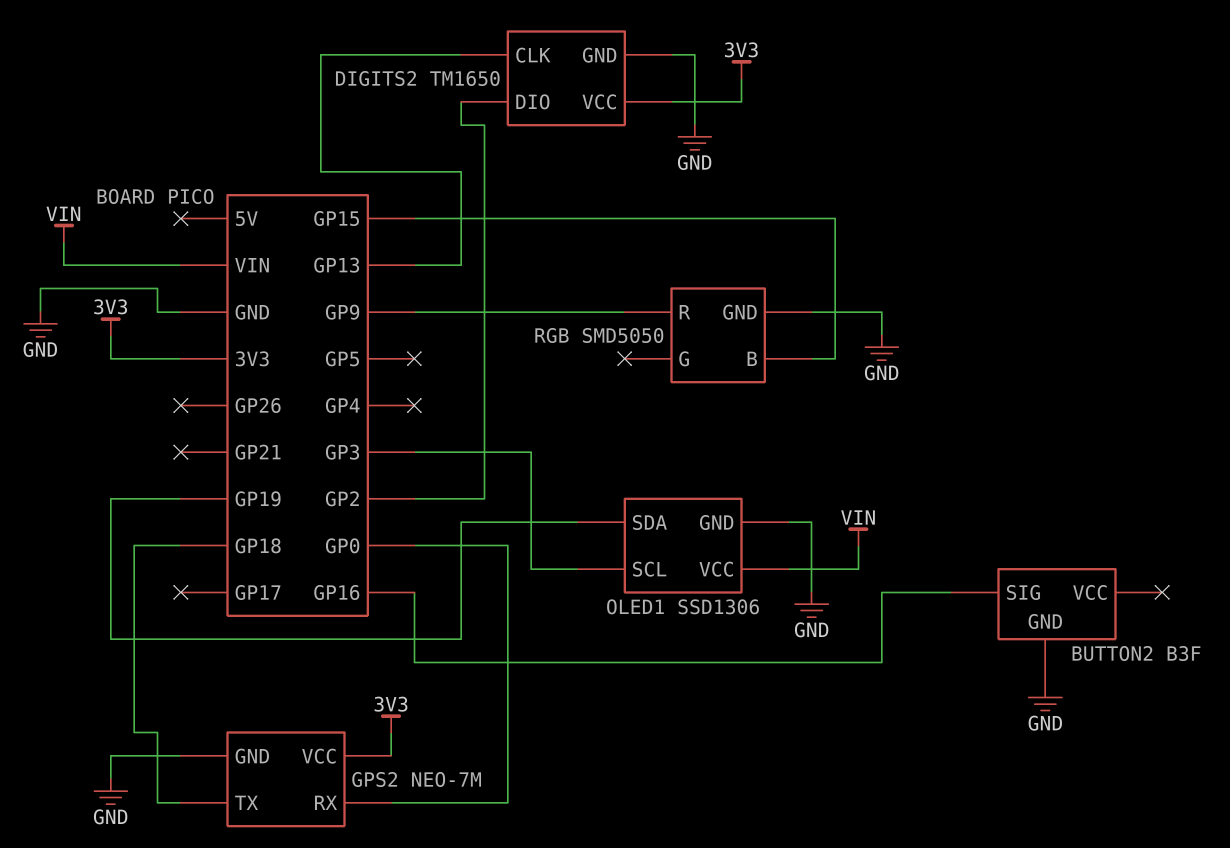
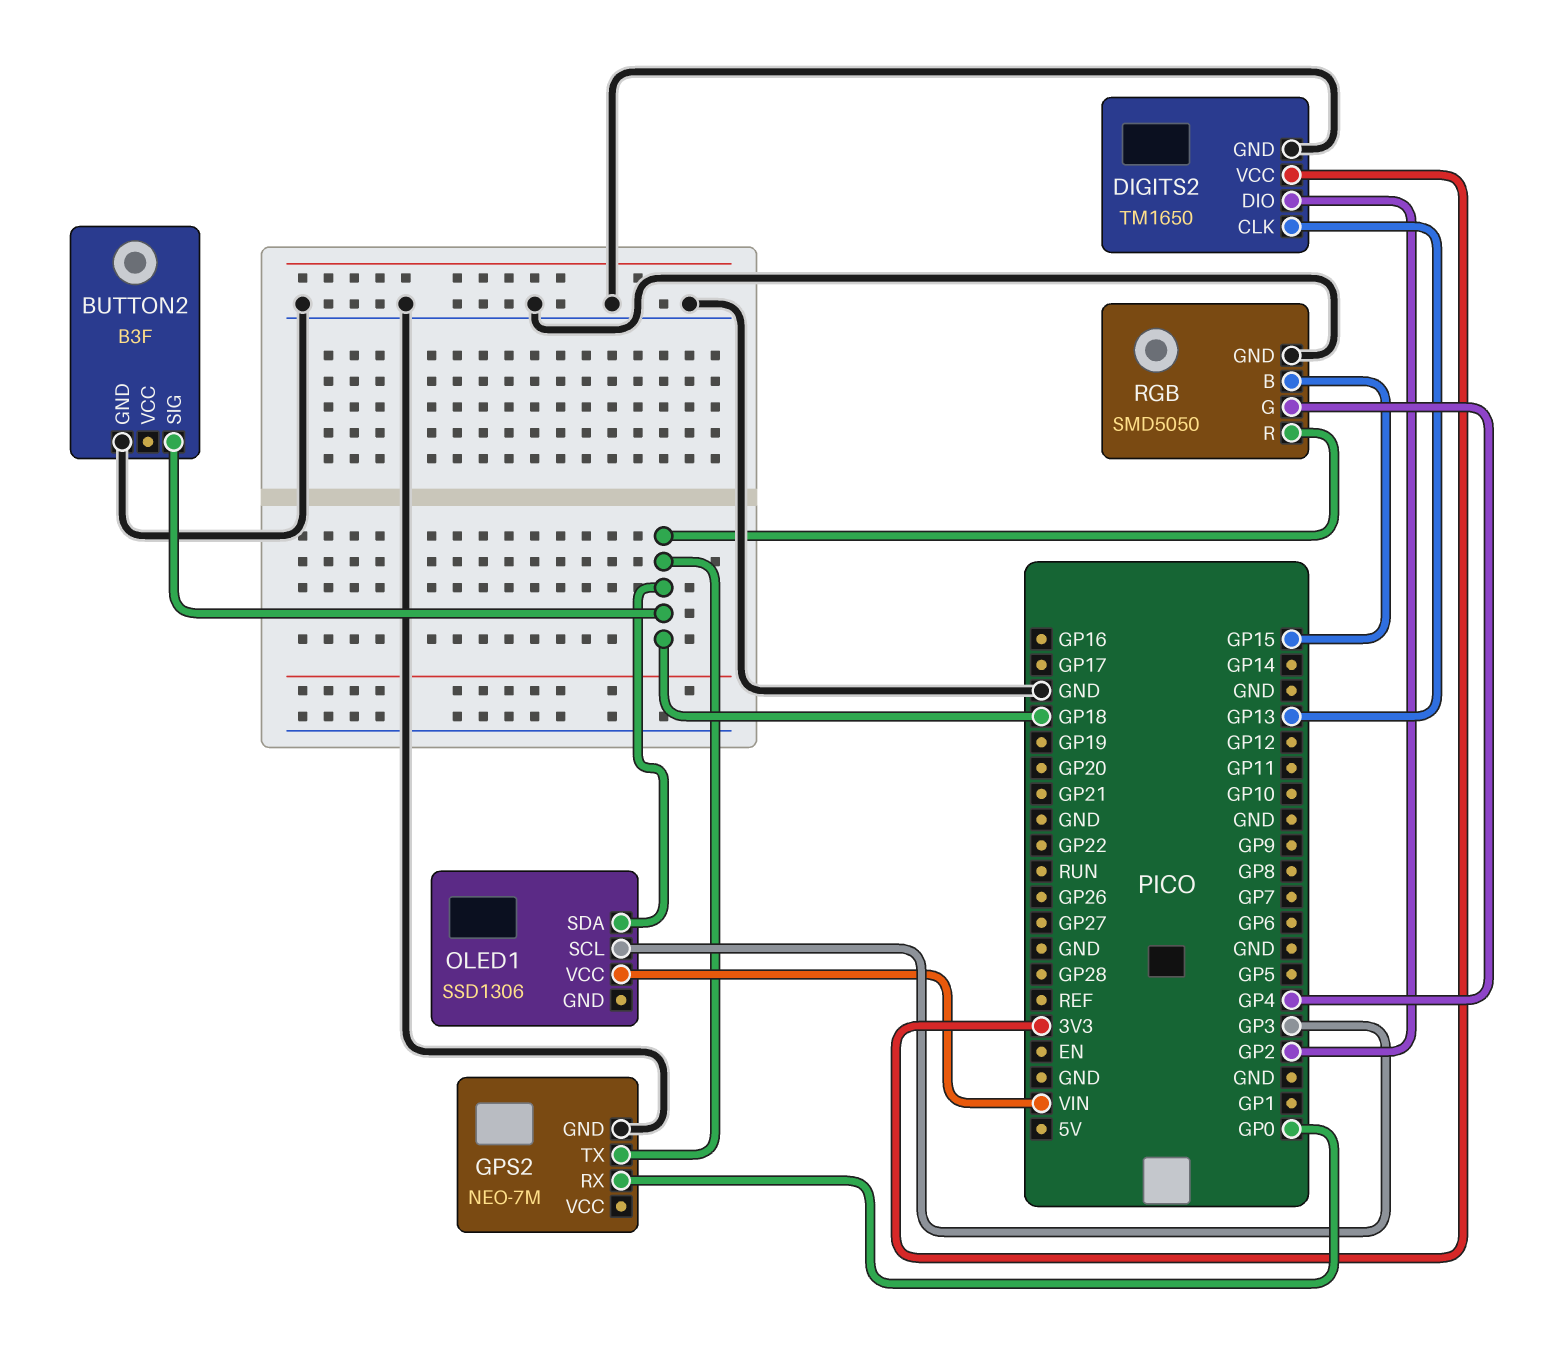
BUTTON2 pin SIG: GP16 -> GP18
GPS2 pin VCC: 3V3 -> none
OLED1 pin GND: GND -> none
OLED1 pin SDA: GP19 -> GP18
RGB pin G: none -> GP4
RGB pin R: GP9 -> GP18

